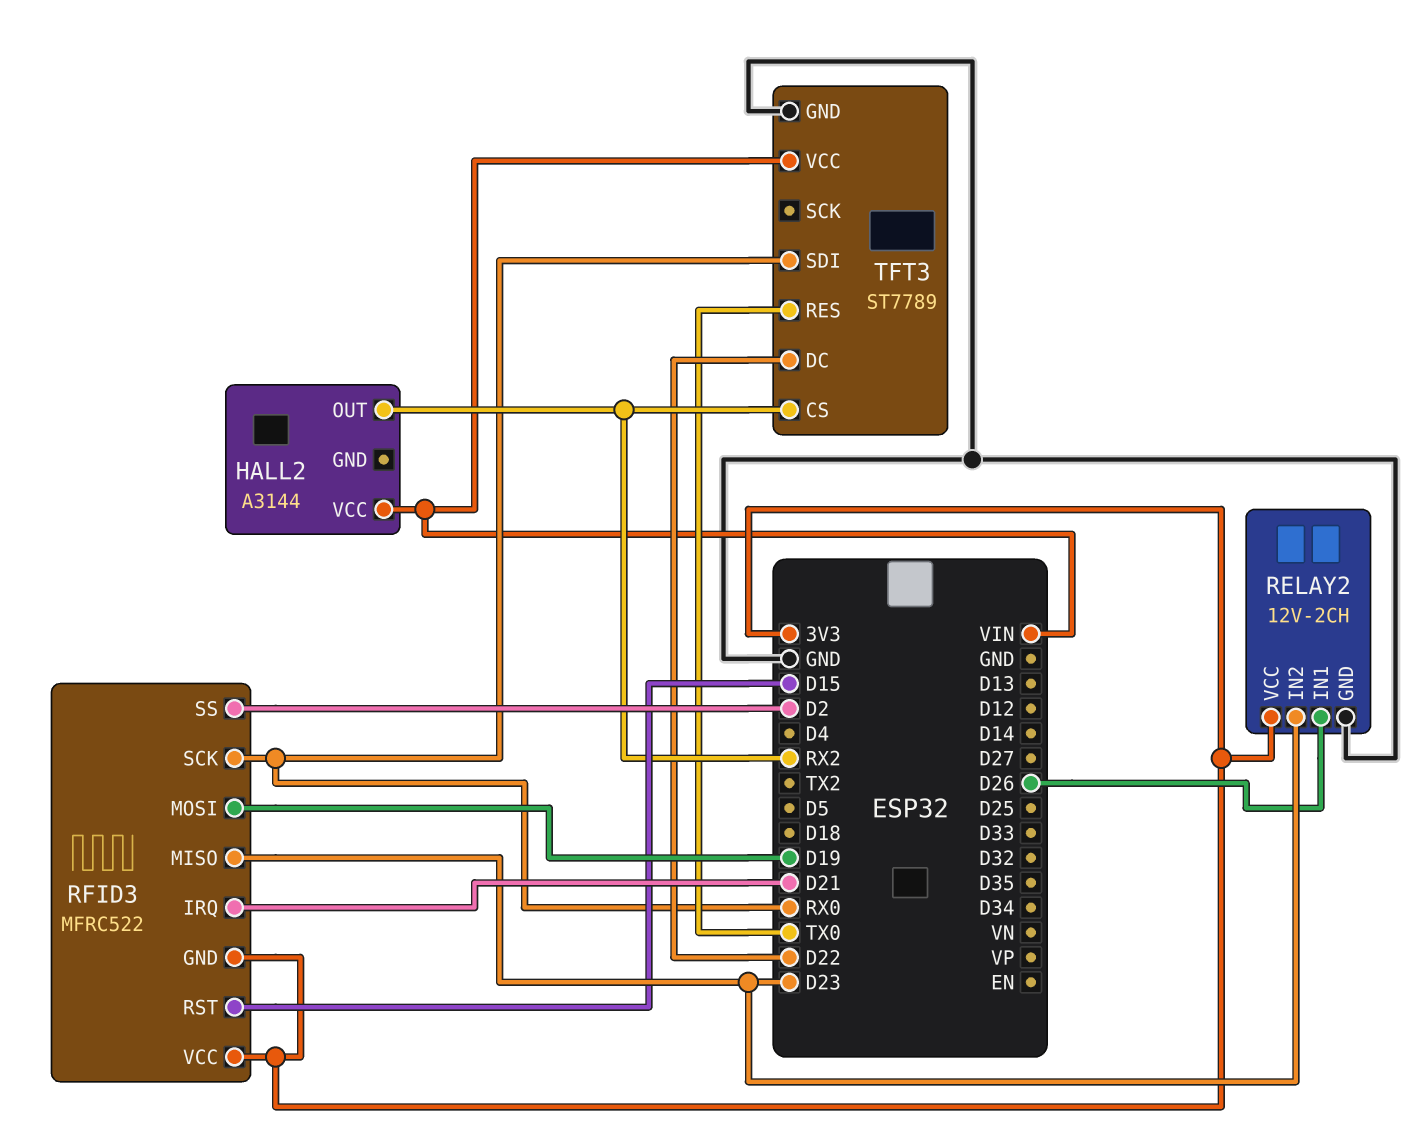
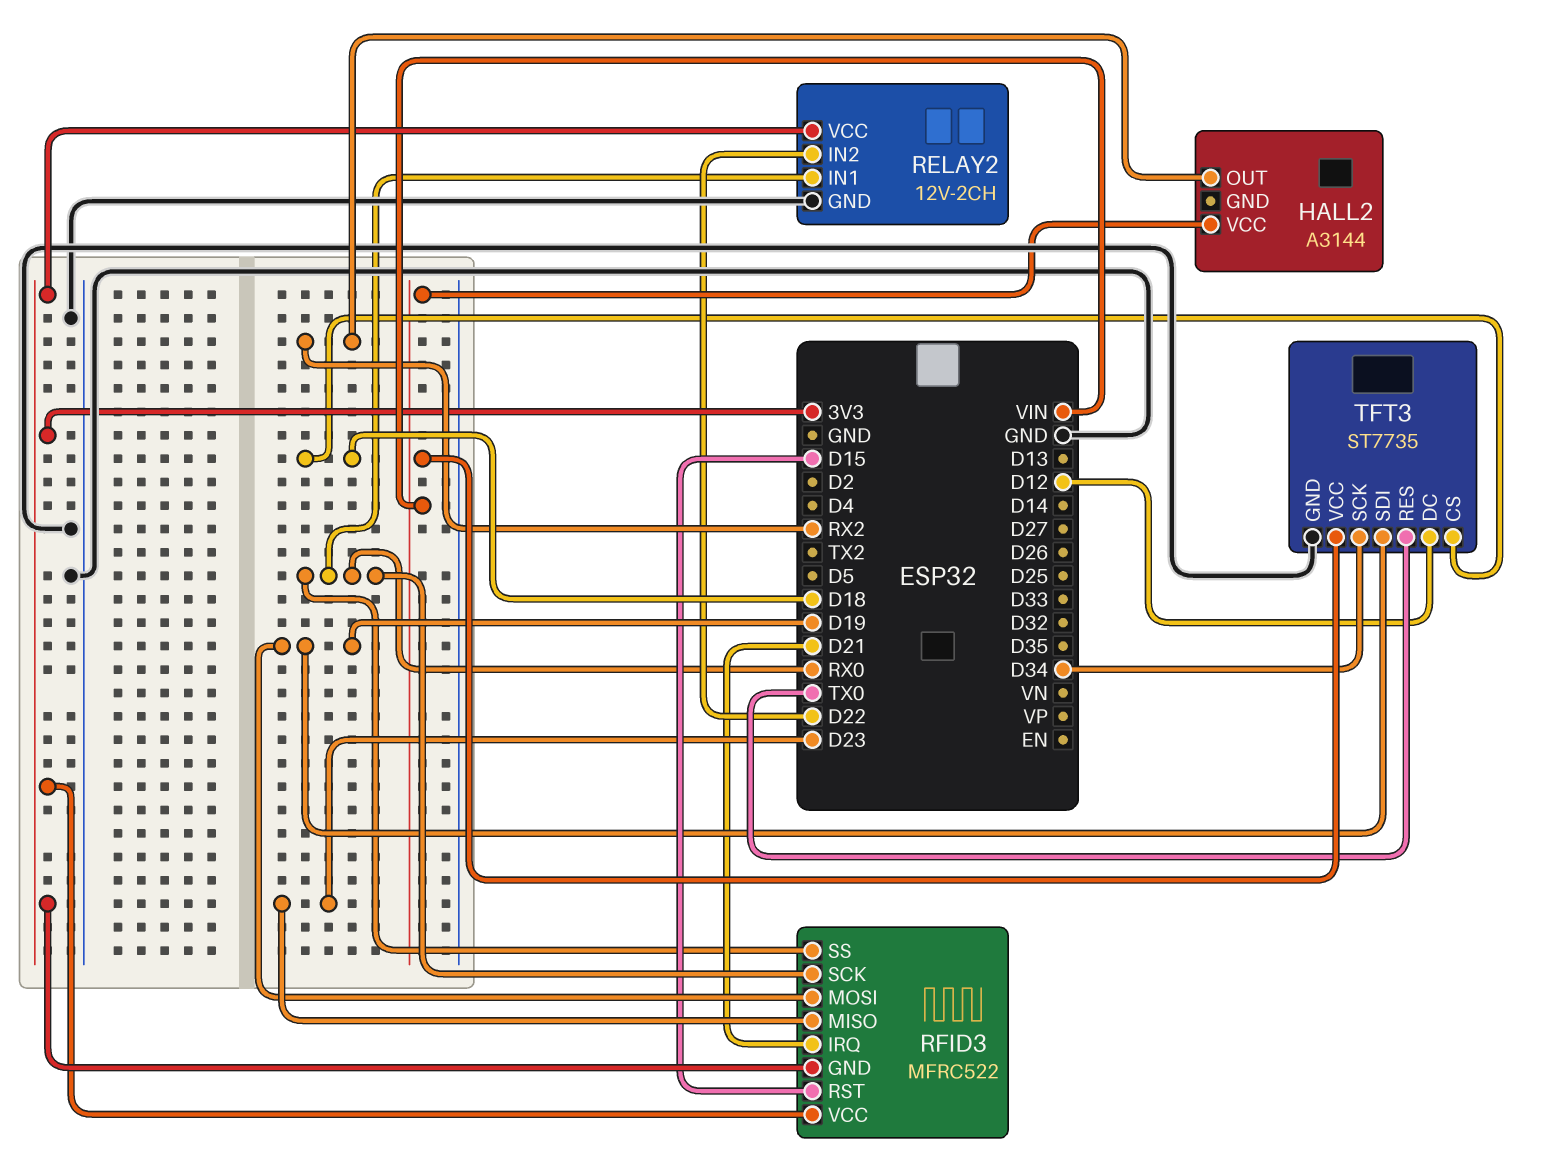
RELAY2 pin IN1: D26 -> RX0
RELAY2 pin IN2: D23 -> D22
RFID3 pin SS: D2 -> RX0
TFT3: ST7789 -> ST7735
TFT3 pin CS: RX2 -> D18
TFT3 pin DC: D22 -> D12
TFT3 pin SCK: none -> D34
TFT3 pin SDI: RX0 -> D19

